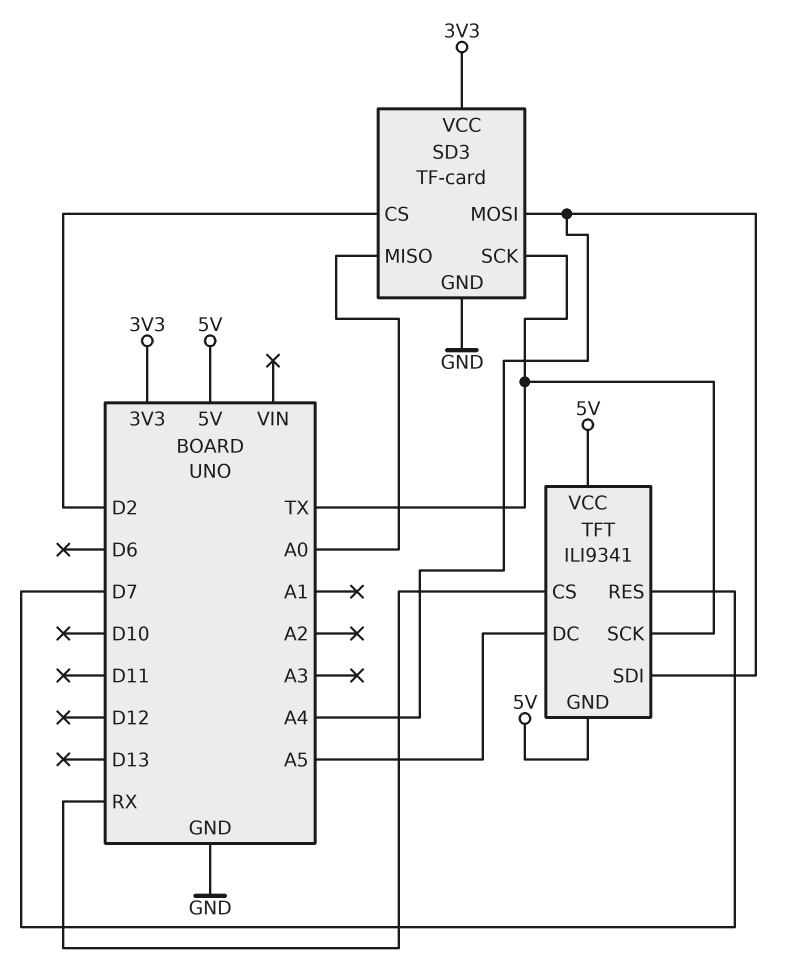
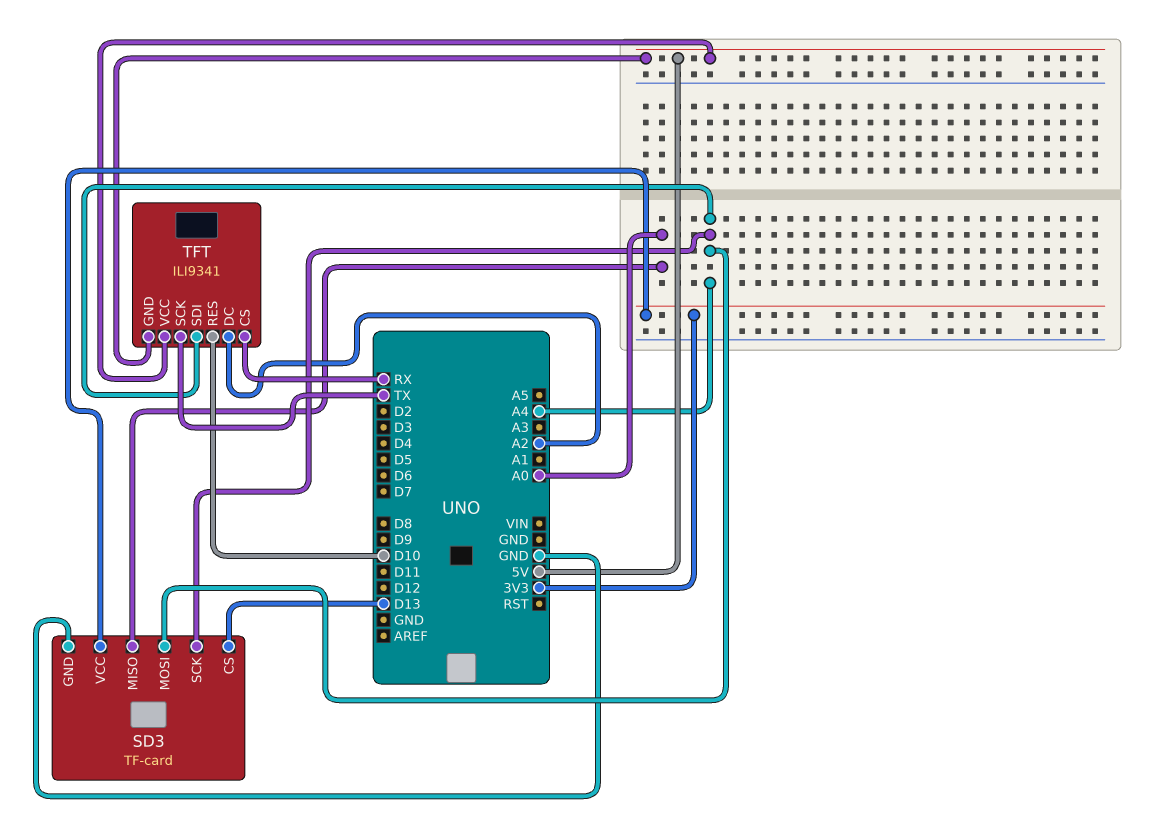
SD3 pin CS: D2 -> D13
SD3 pin SCK: TX -> A4
TFT pin DC: A5 -> A2
TFT pin RES: D7 -> D10

